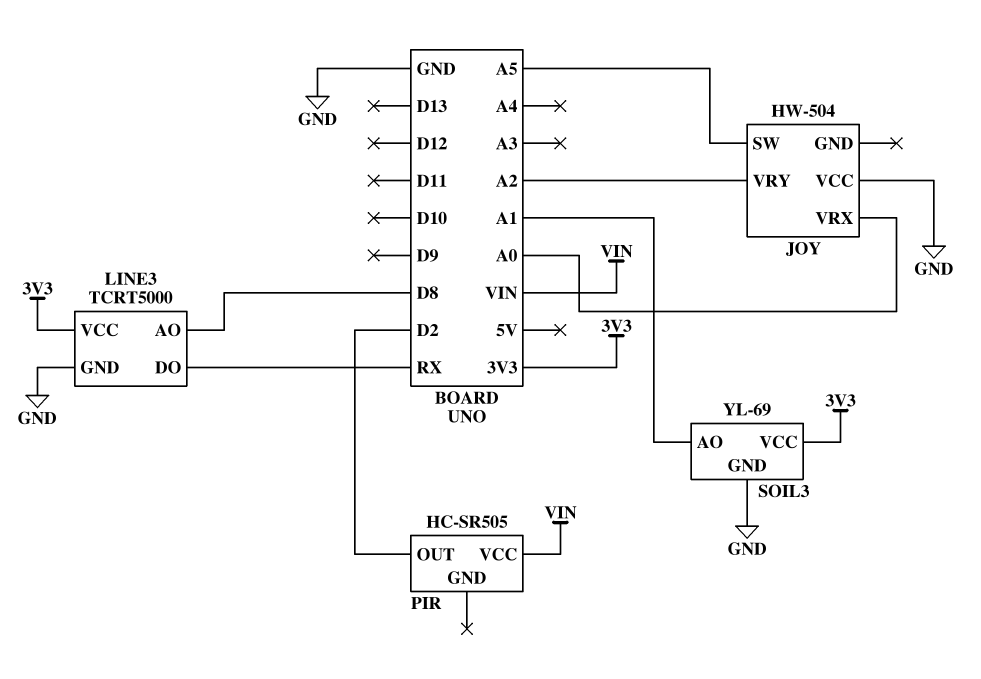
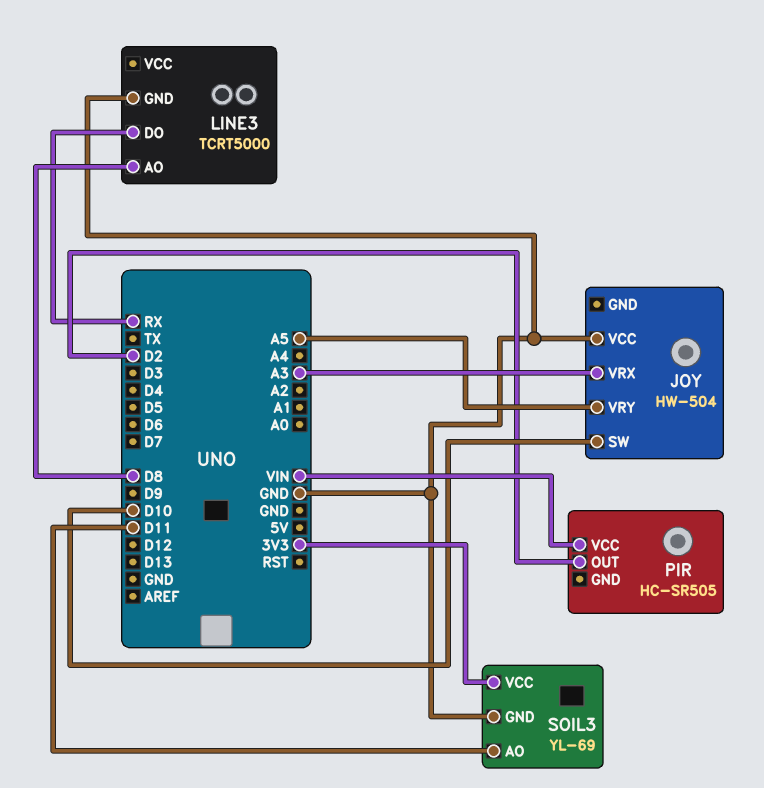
JOY pin SW: A5 -> D10
JOY pin VRX: A0 -> A3
JOY pin VRY: A2 -> A5
LINE3 pin VCC: 3V3 -> none
SOIL3 pin AO: A1 -> D11

